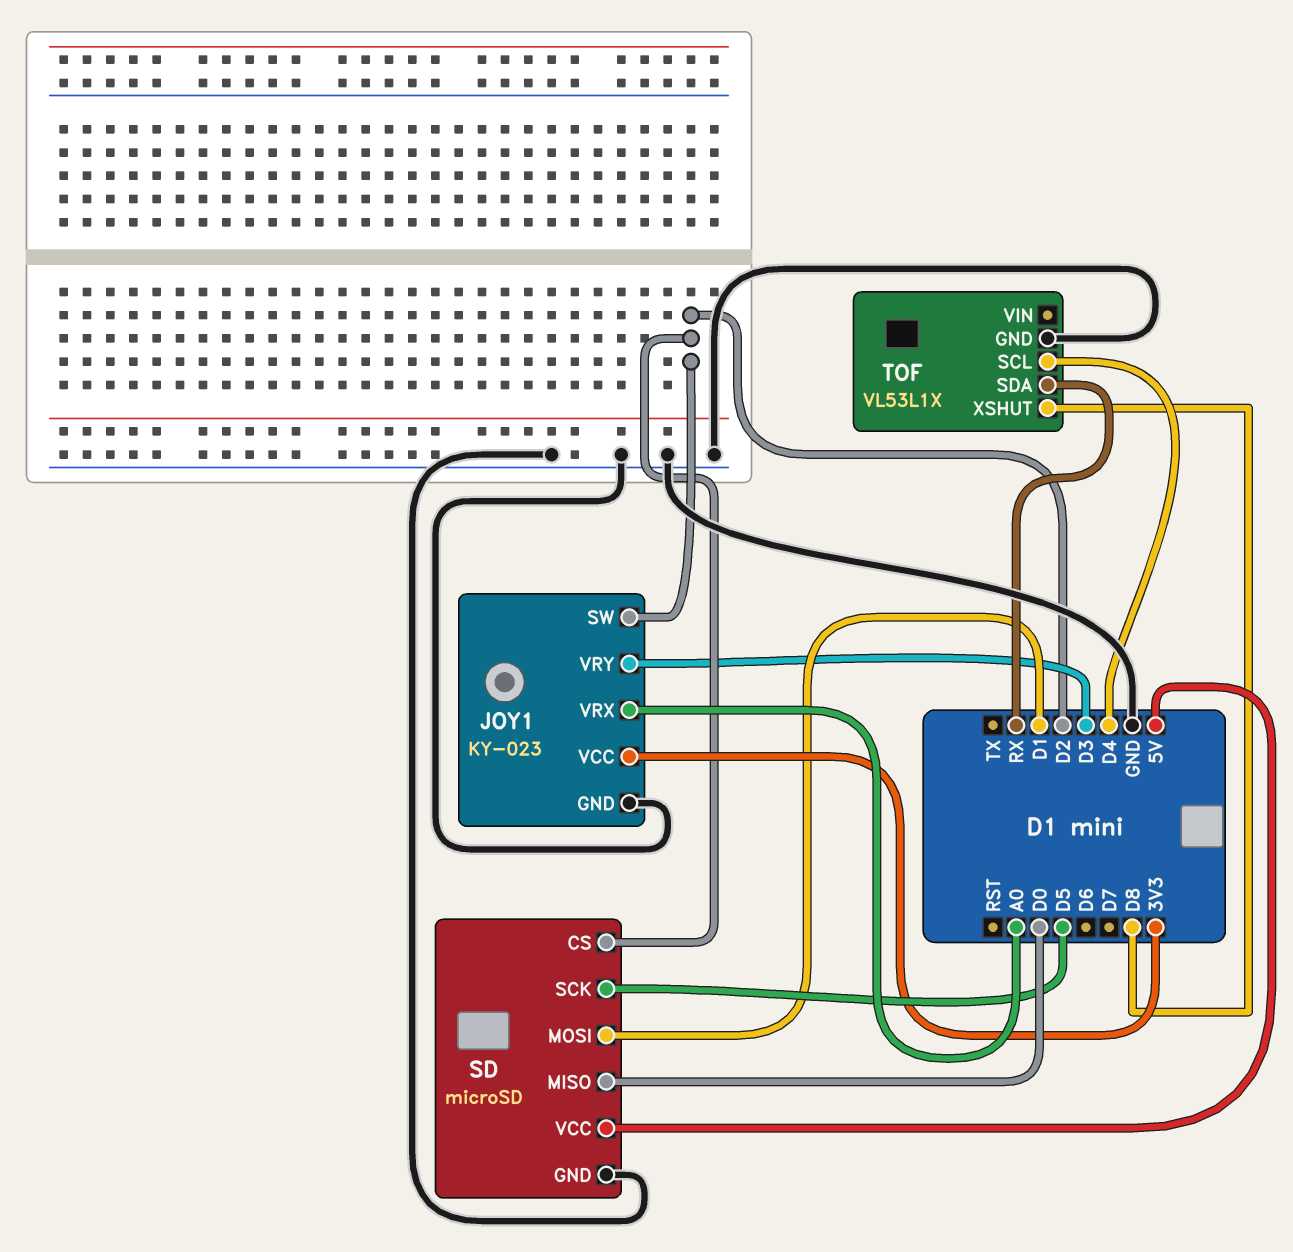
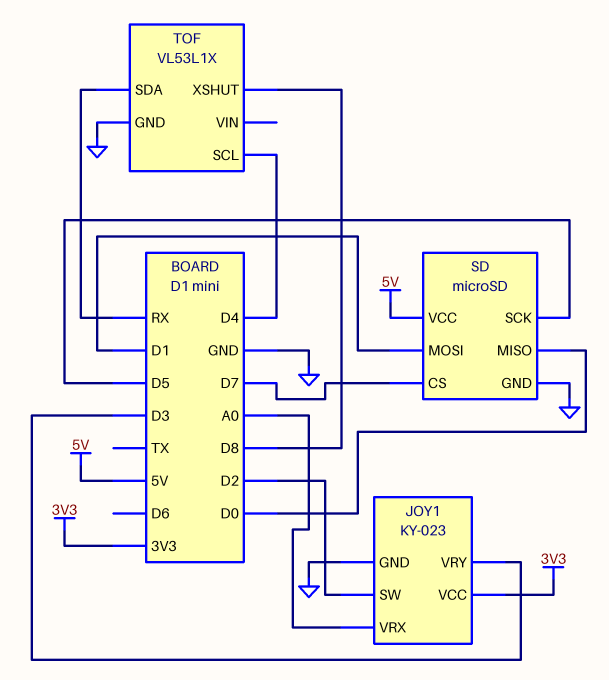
SD pin CS: D2 -> D7

